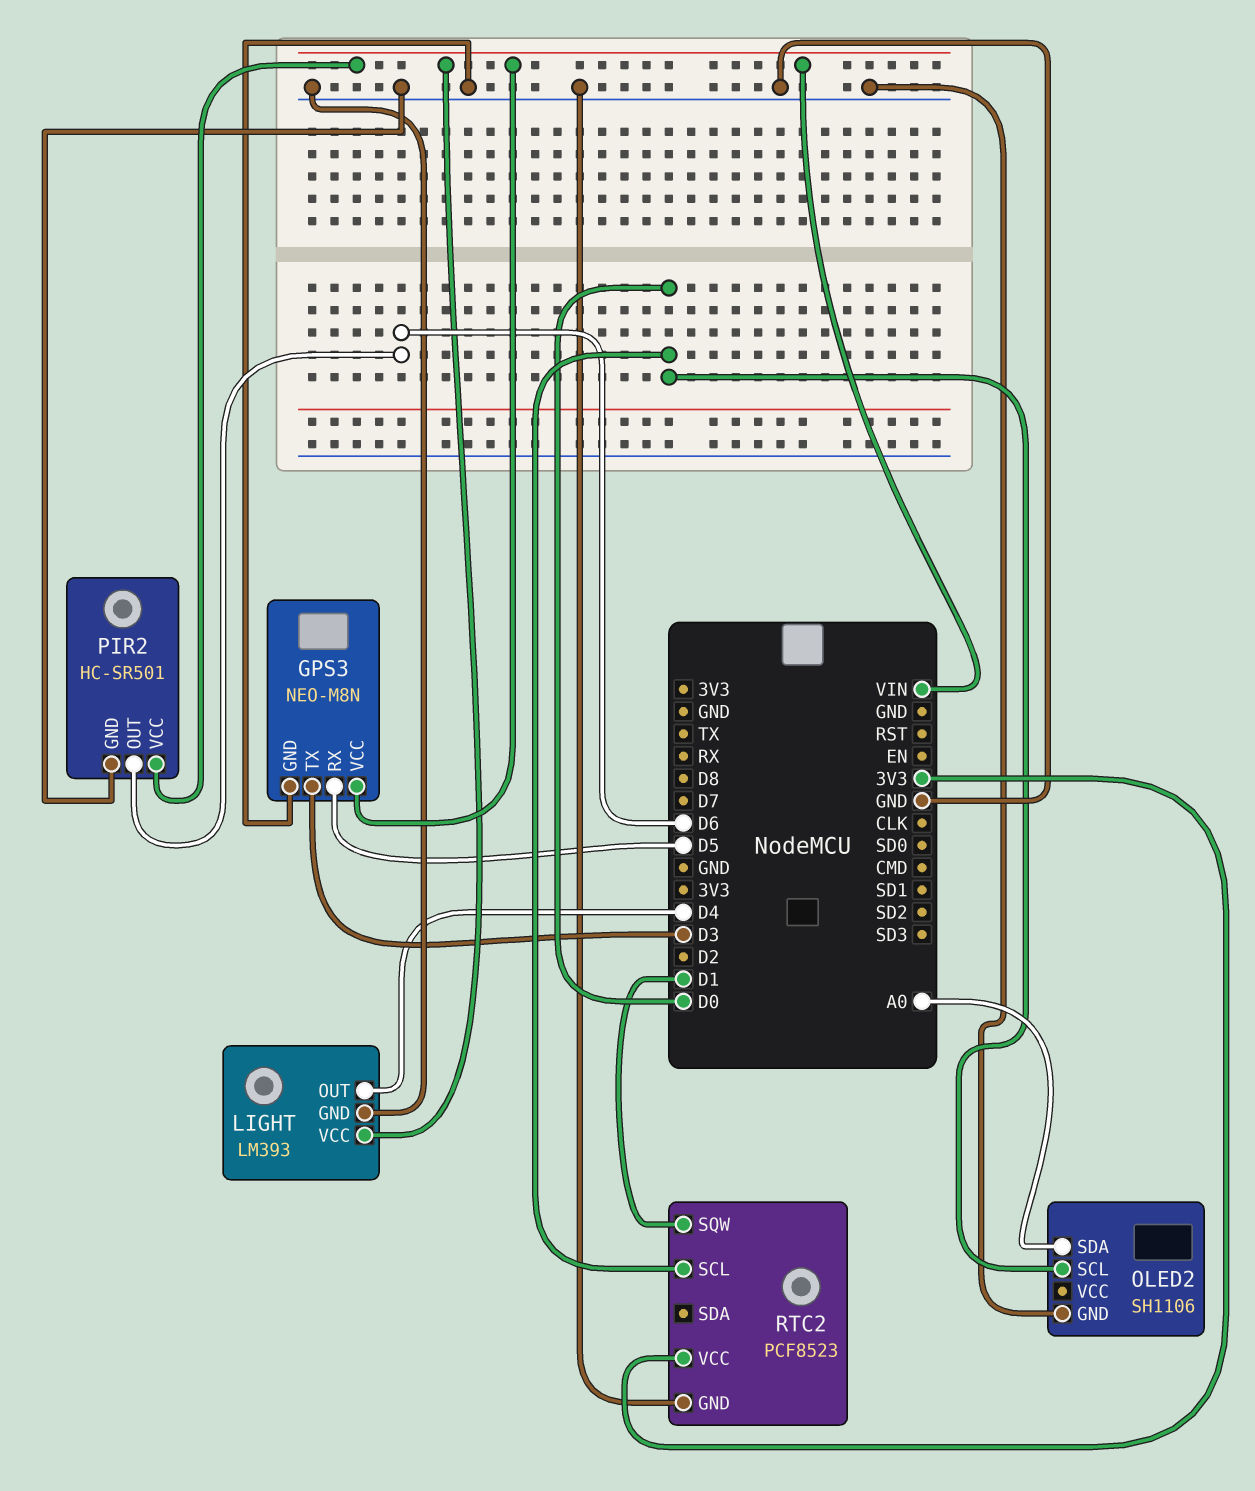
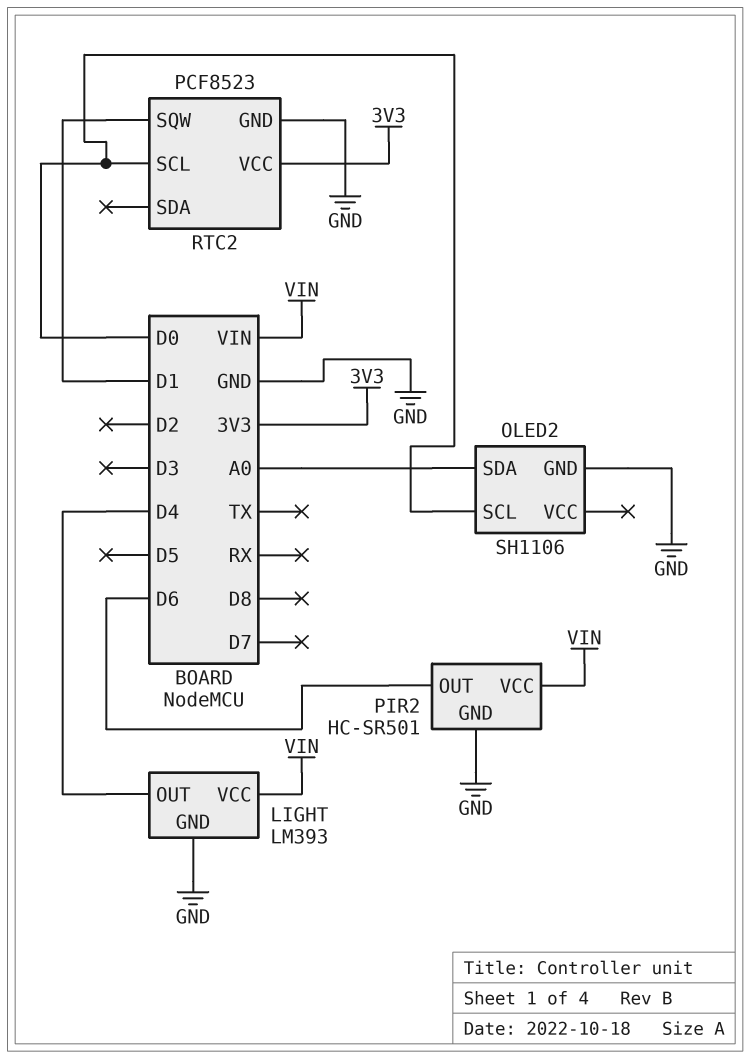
GPS3: NEO-M8N -> none
GPS3 pin GND: GND -> none
GPS3 pin RX: D5 -> none
GPS3 pin TX: D3 -> none
GPS3 pin VCC: VIN -> none

